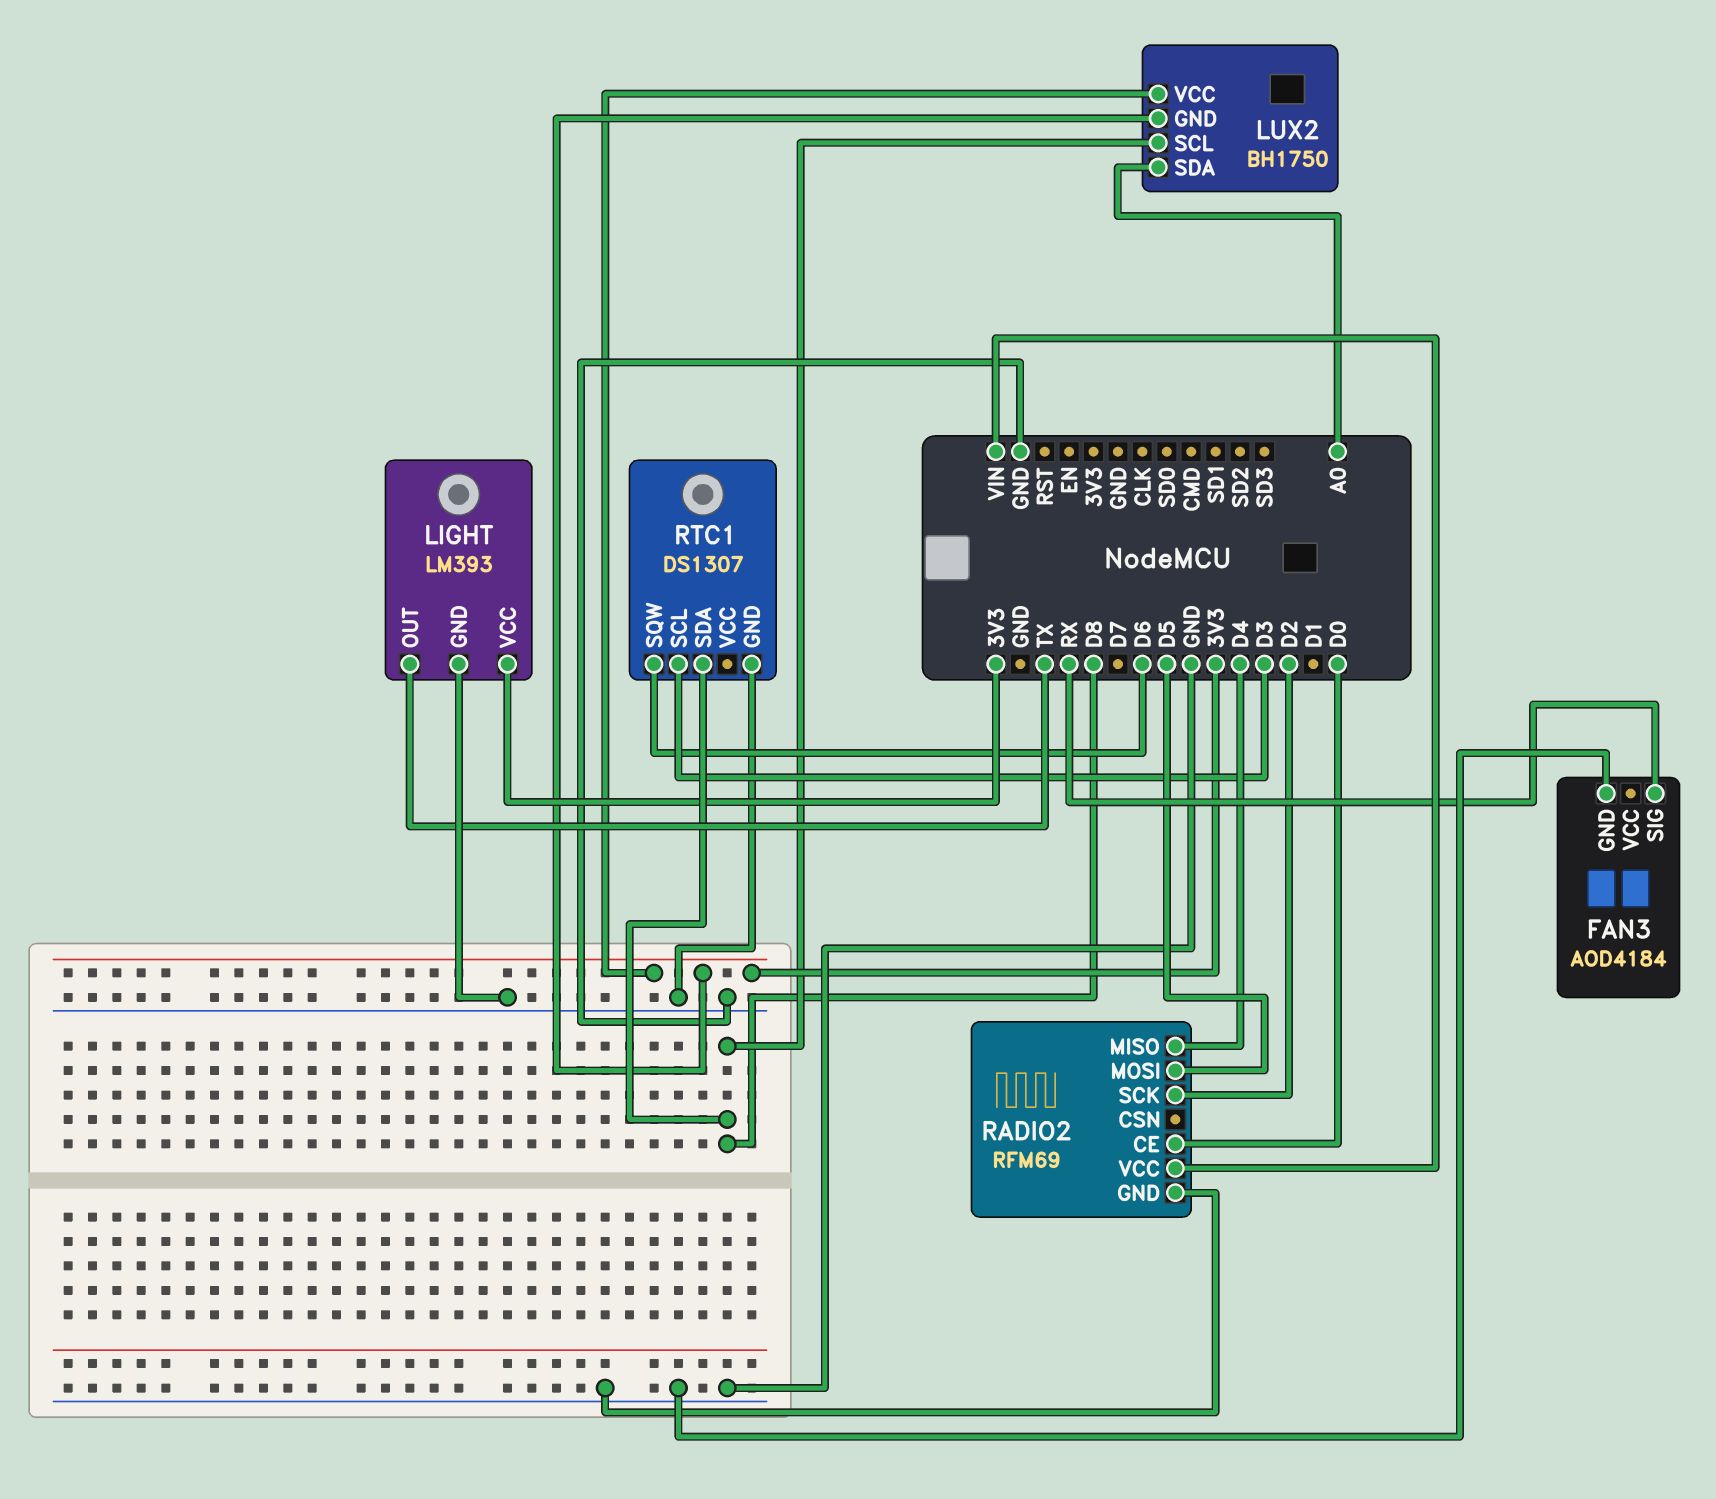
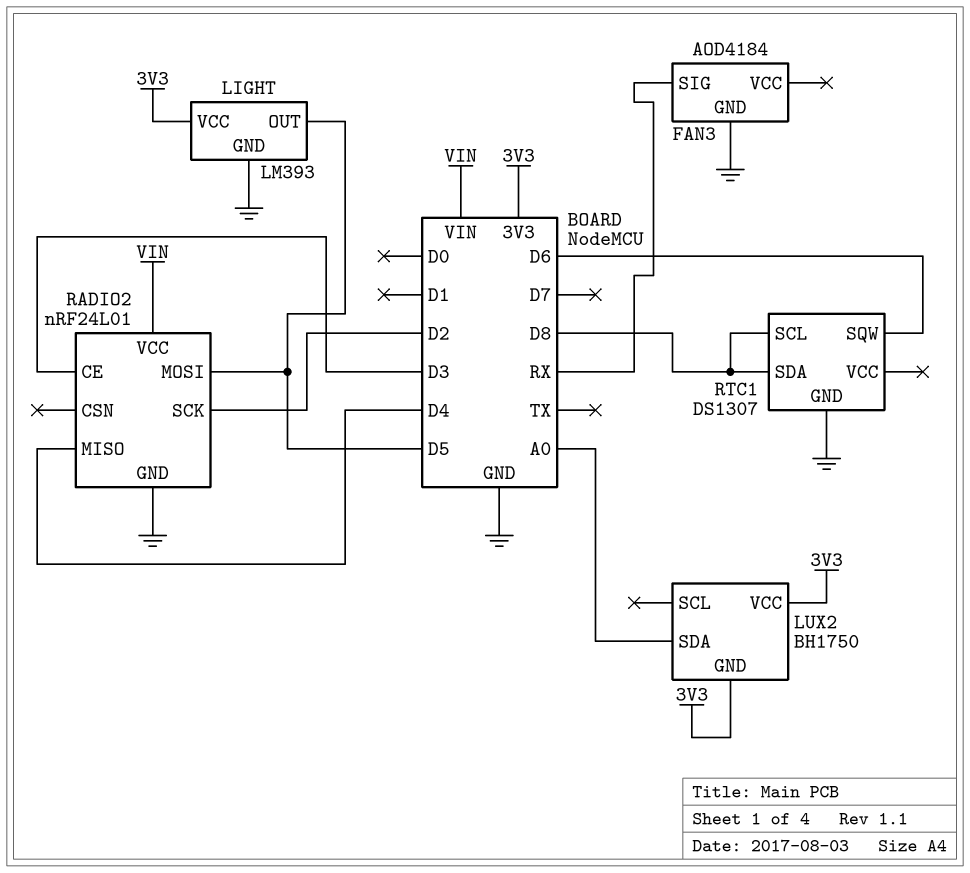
LIGHT pin OUT: TX -> D5
LUX2 pin SCL: D8 -> none
RADIO2: RFM69 -> nRF24L01
RADIO2 pin CE: D0 -> D3
RTC1 pin SCL: D3 -> D8

